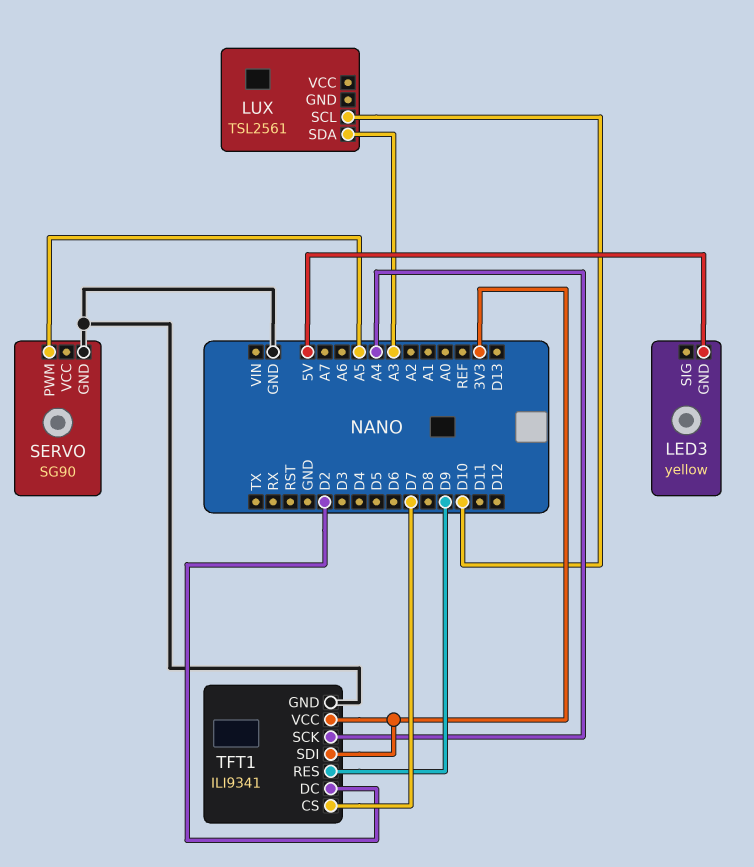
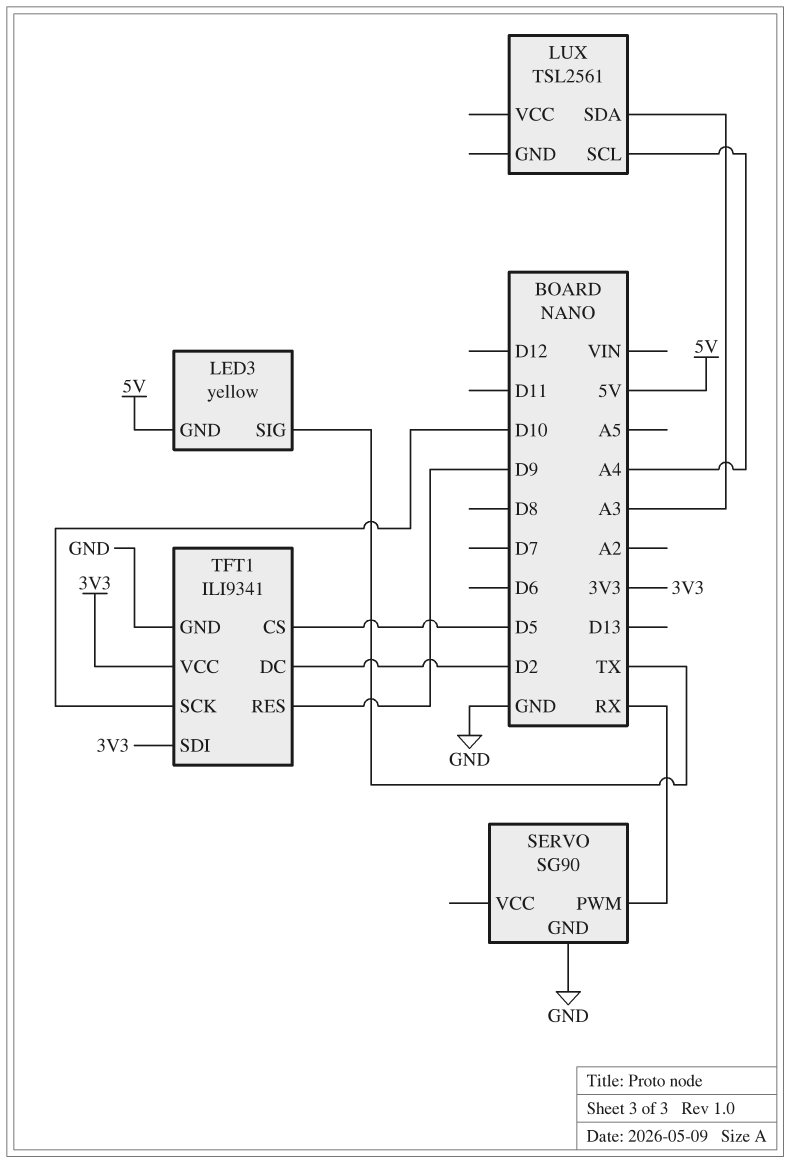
LED3 pin SIG: none -> TX
LUX pin SCL: D10 -> A4
SERVO pin PWM: A5 -> RX
TFT1 pin CS: D7 -> D5
TFT1 pin SCK: A4 -> D10

